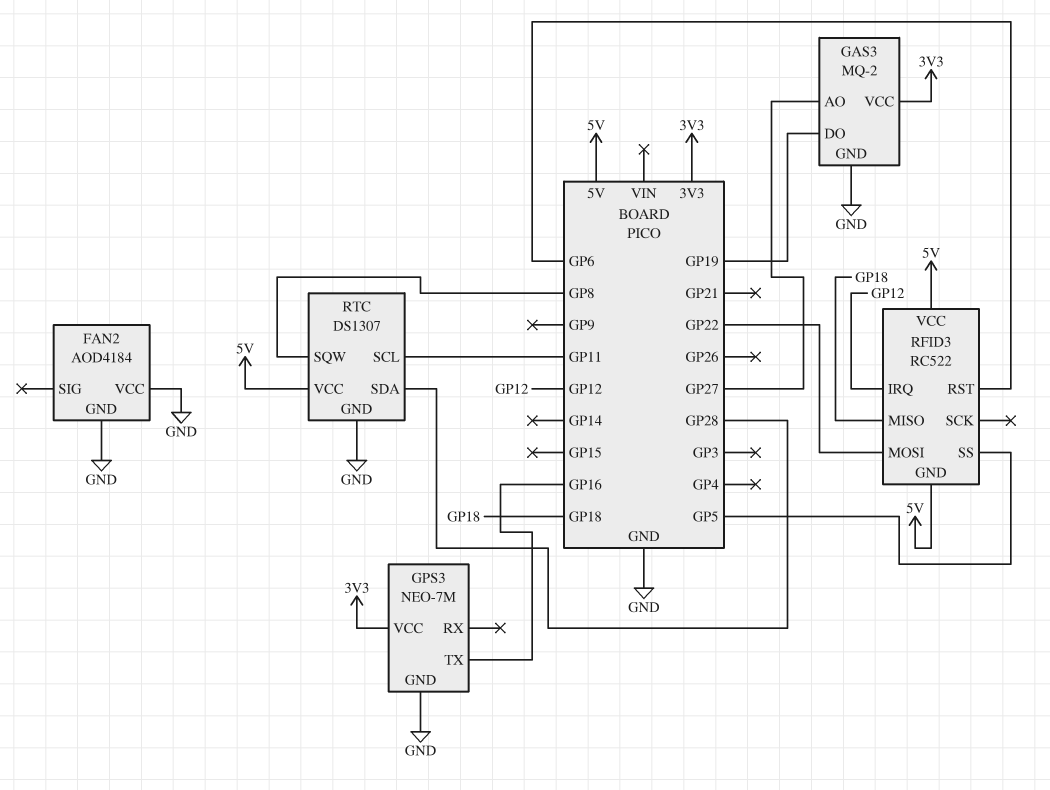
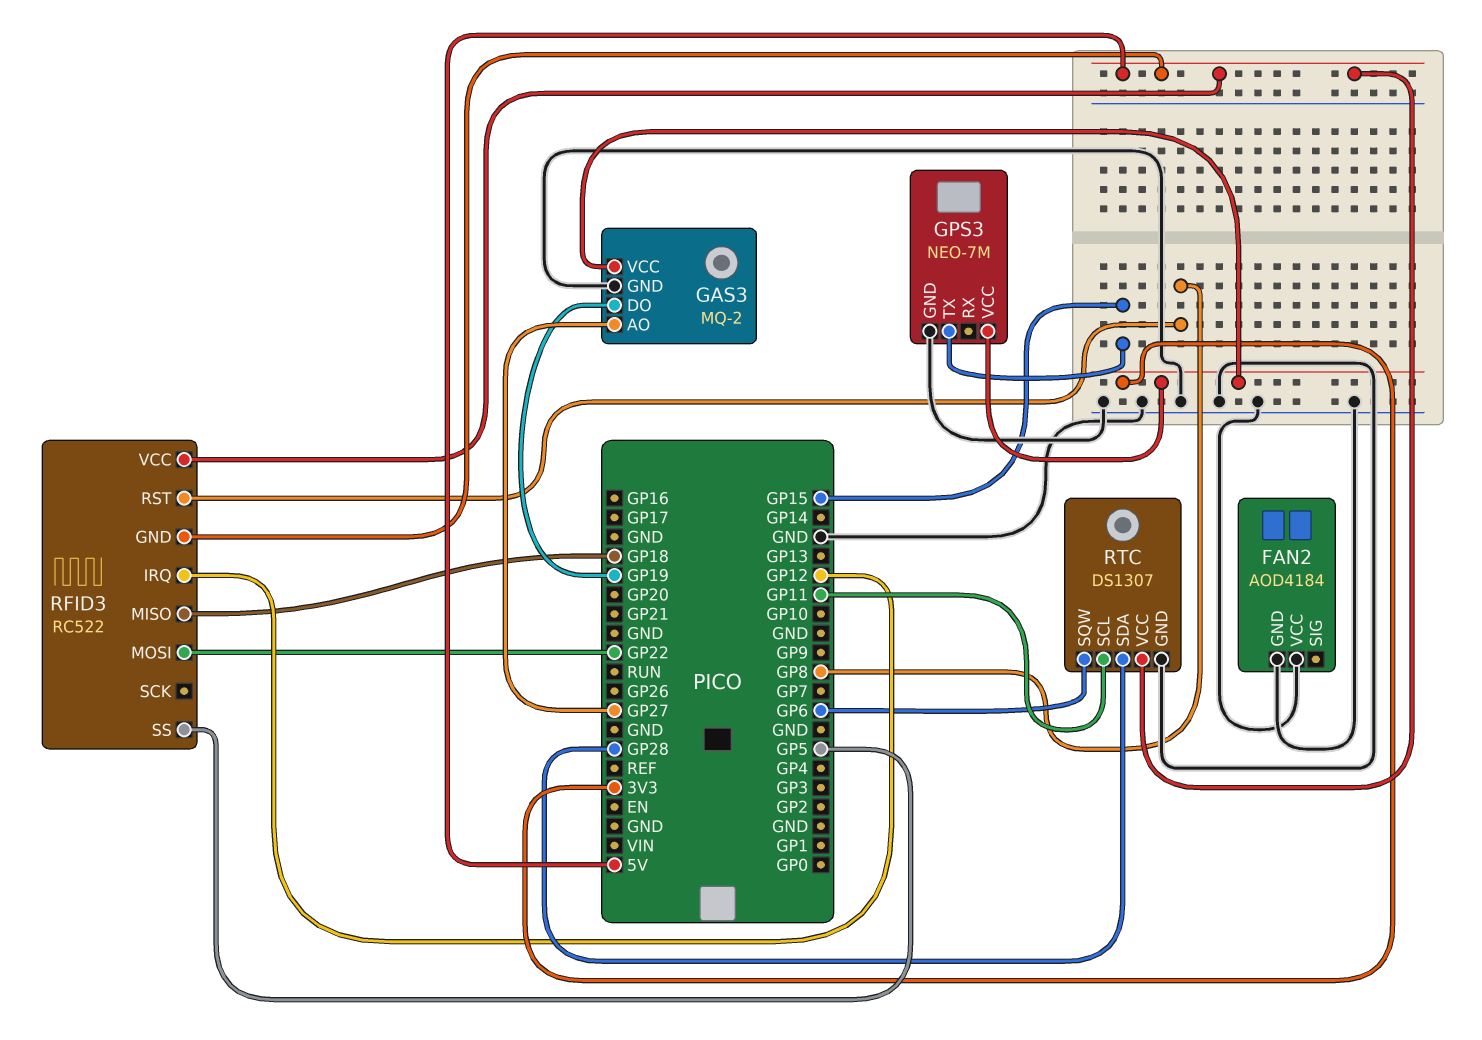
GPS3 pin TX: GP16 -> GP15
RFID3 pin RST: GP6 -> GP8
RTC pin SQW: GP8 -> GP6

